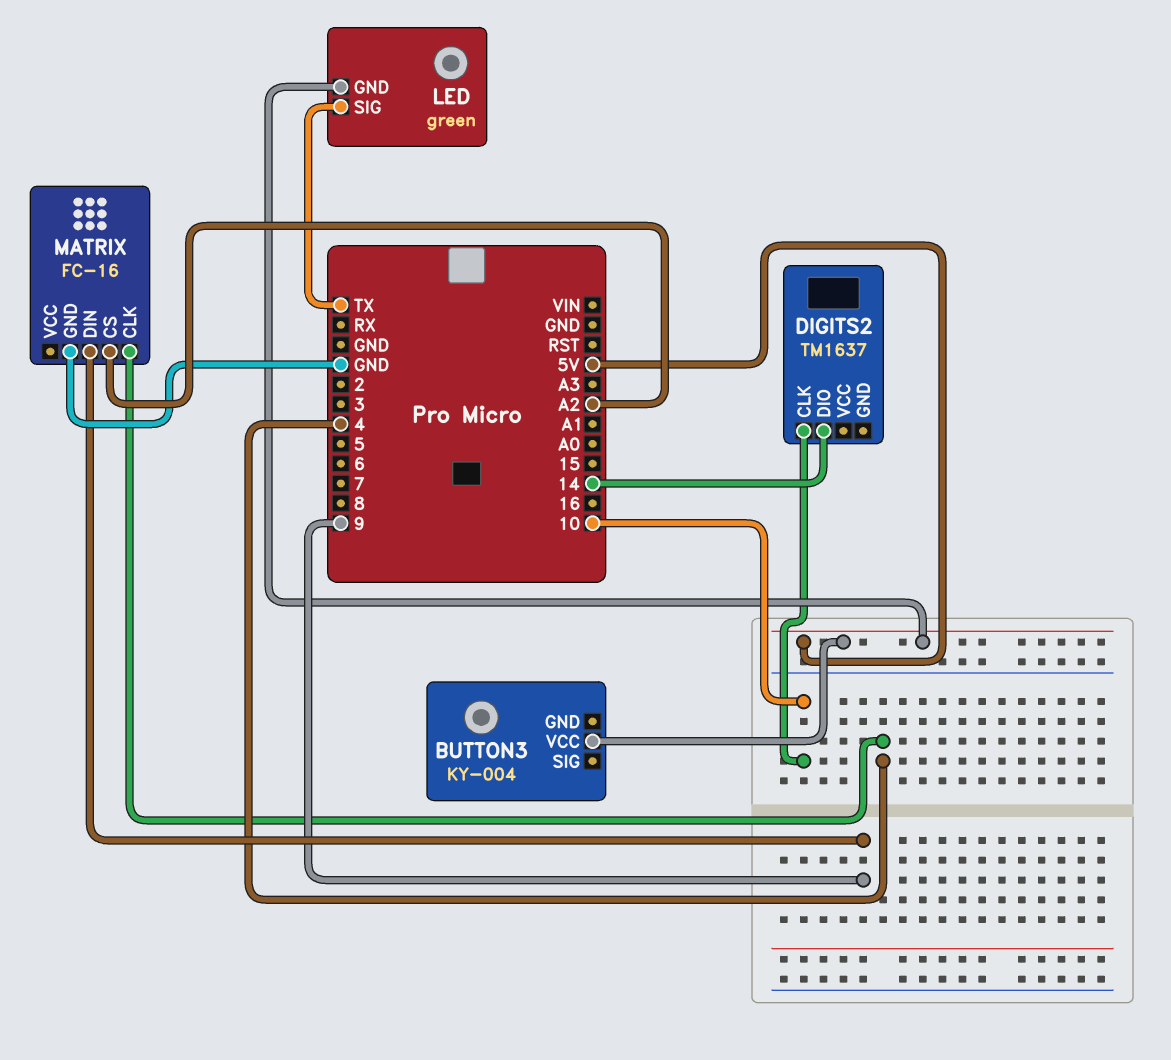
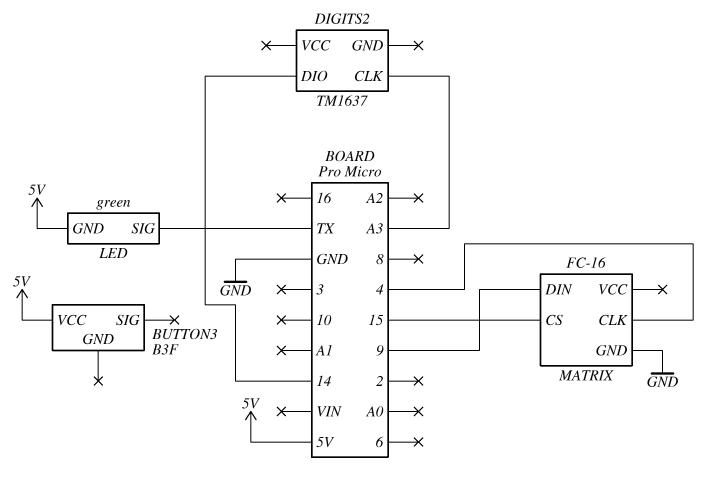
BUTTON3: KY-004 -> B3F
DIGITS2 pin CLK: 10 -> A3
MATRIX pin CS: A2 -> 15

